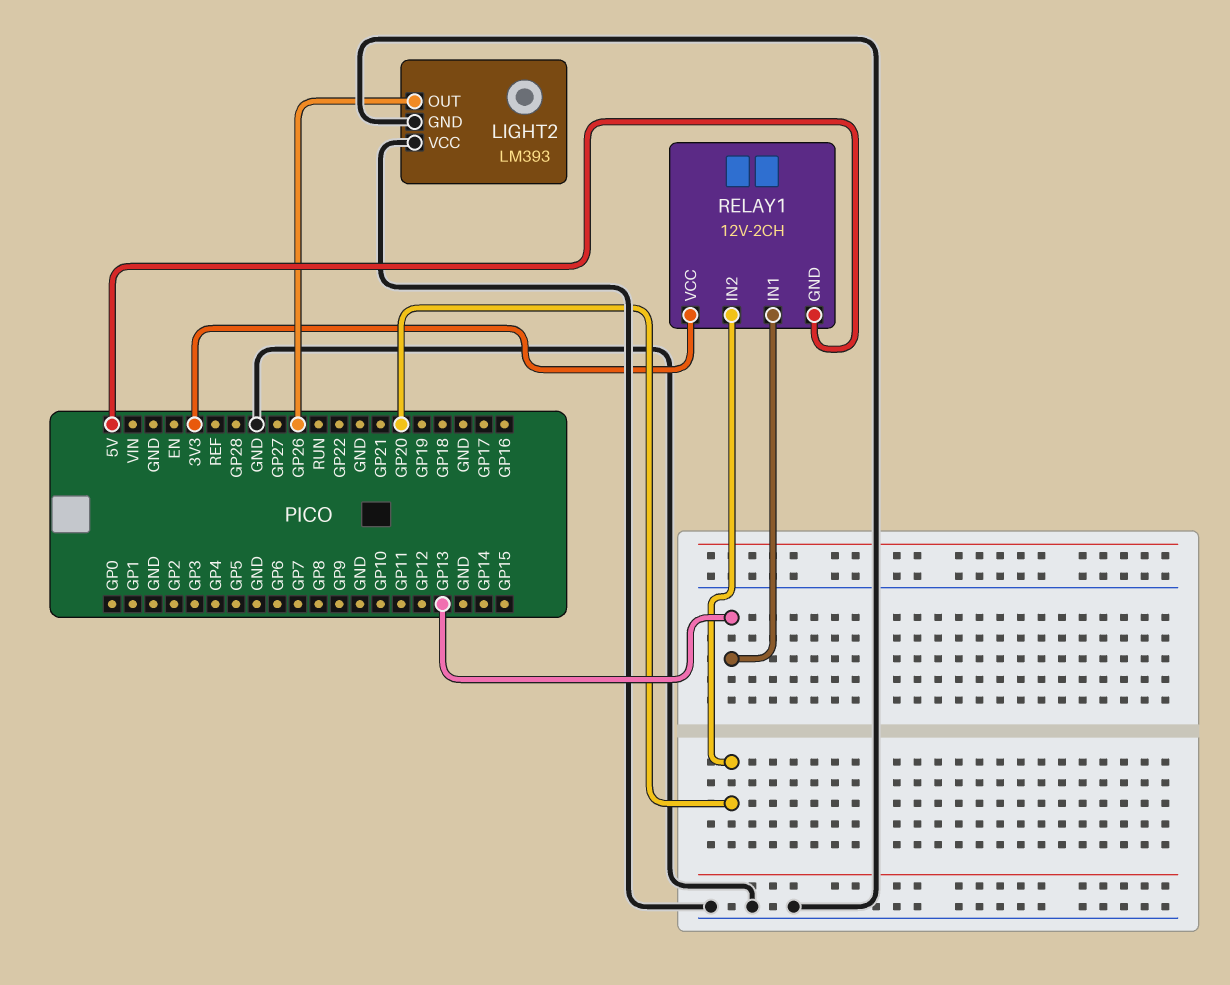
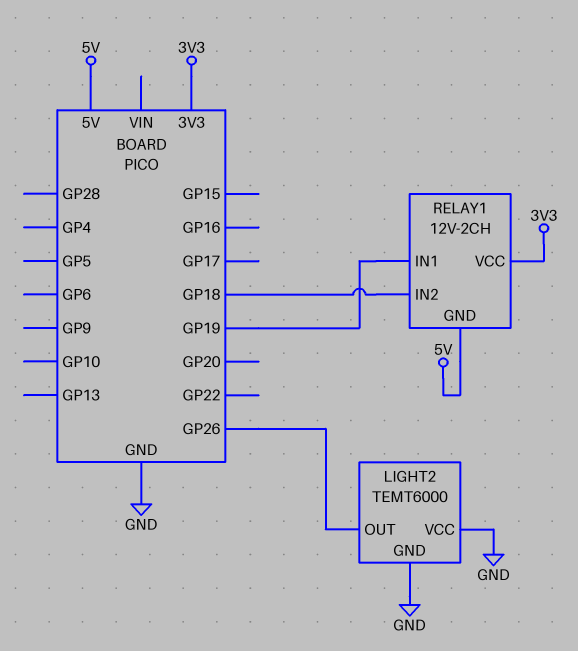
LIGHT2: LM393 -> TEMT6000
RELAY1 pin IN1: GP13 -> GP19
RELAY1 pin IN2: GP20 -> GP18

